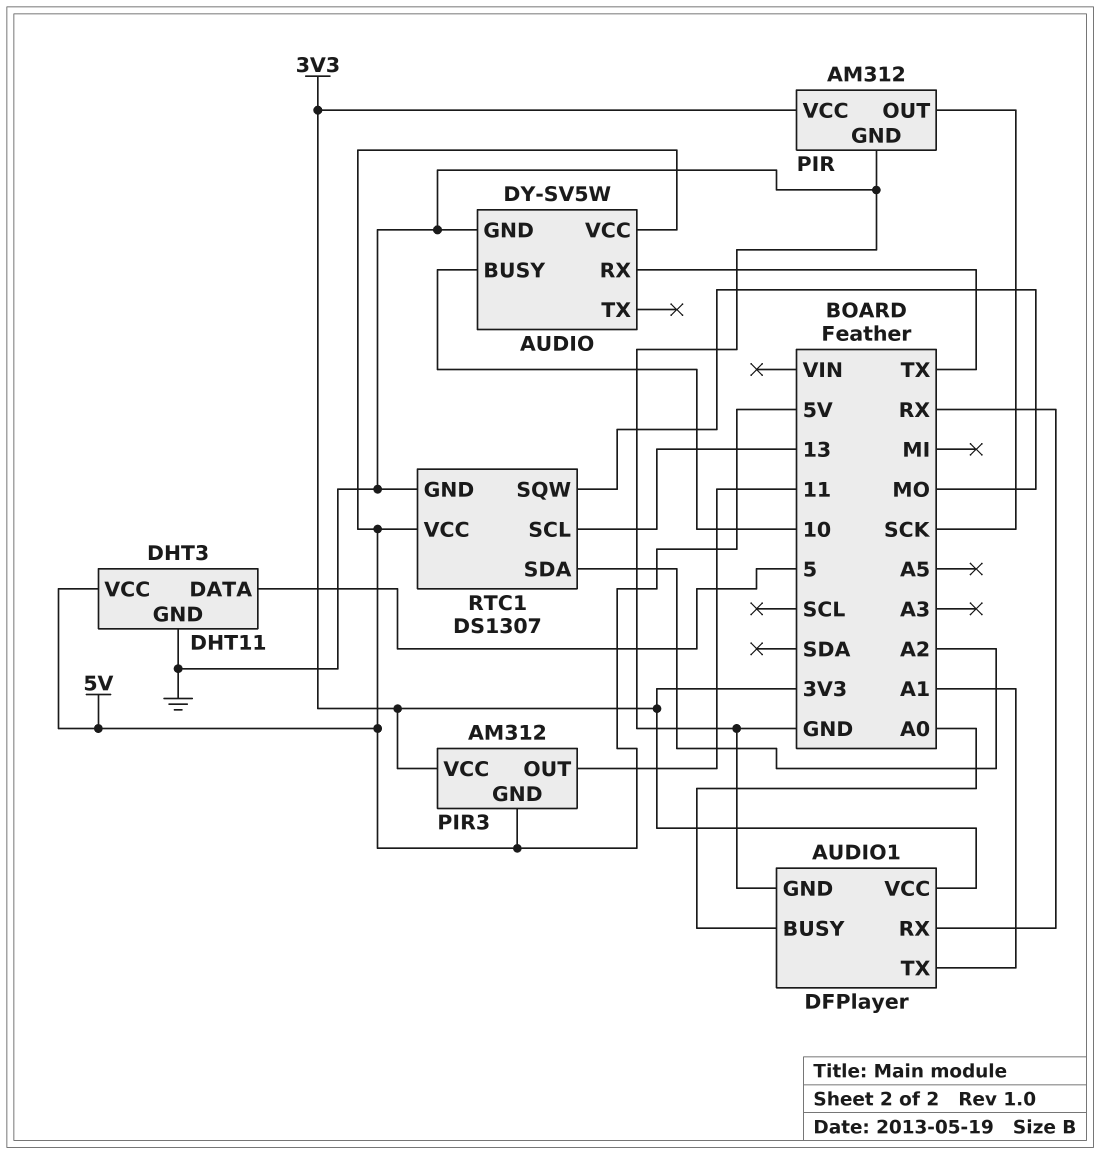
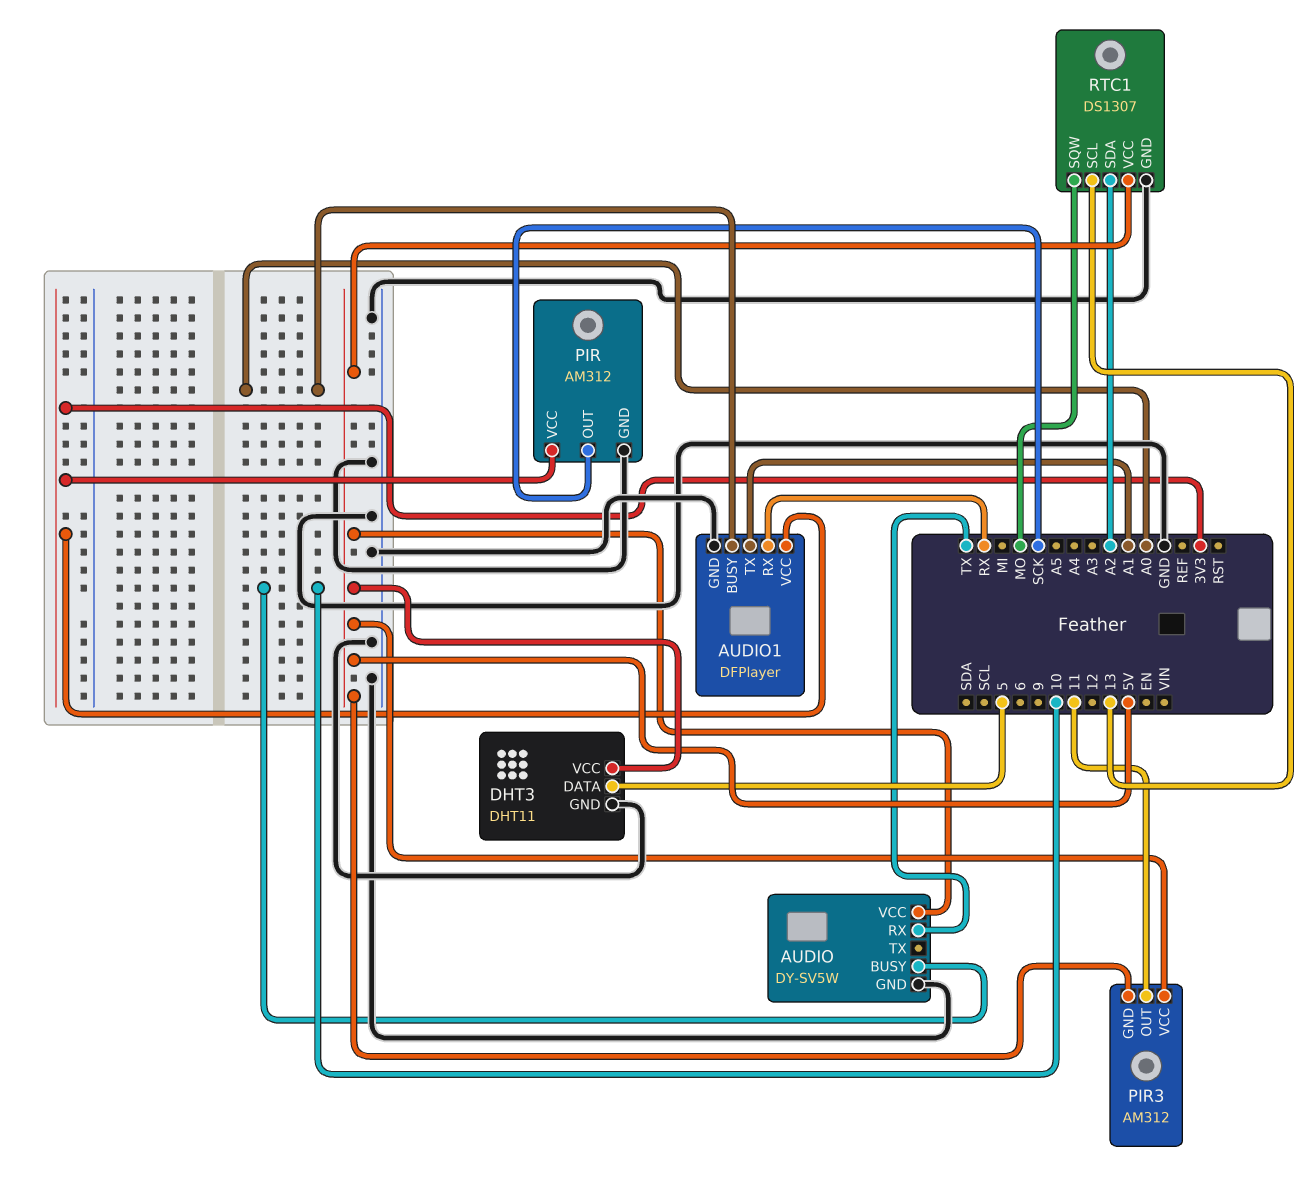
PIR3 pin VCC: 3V3 -> 5V

